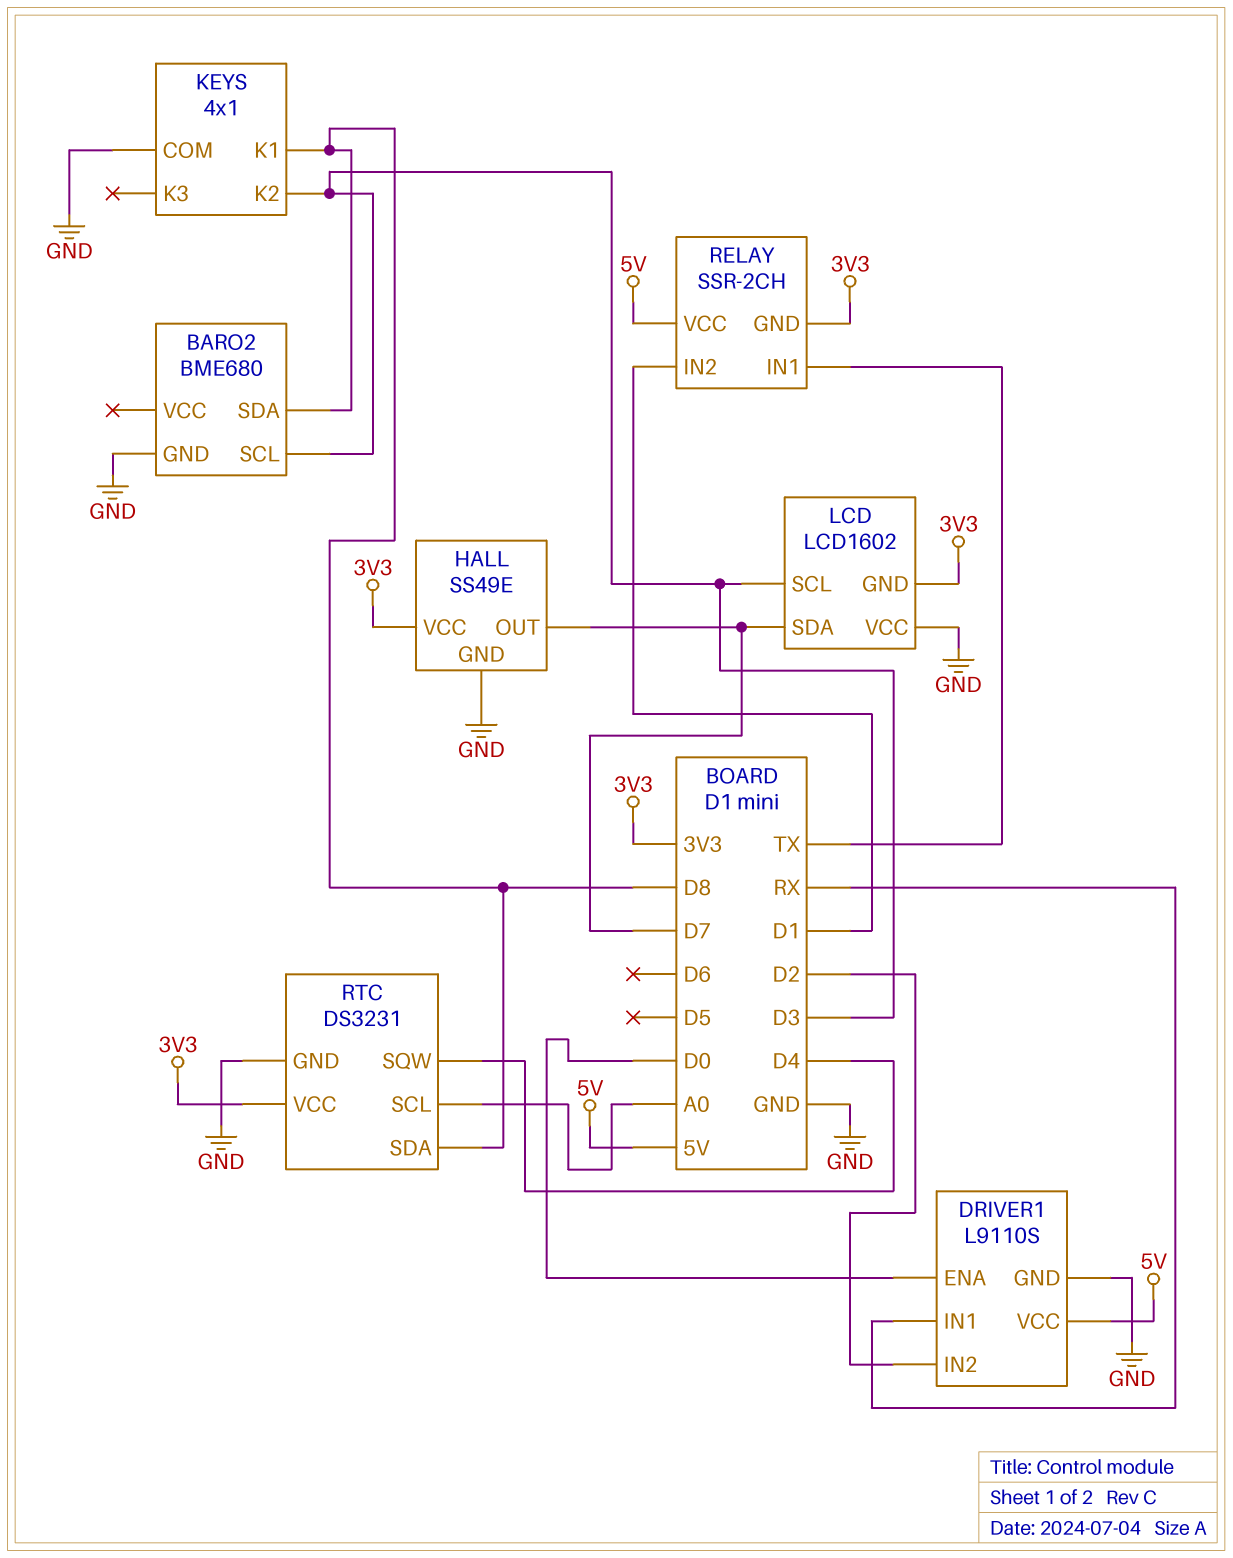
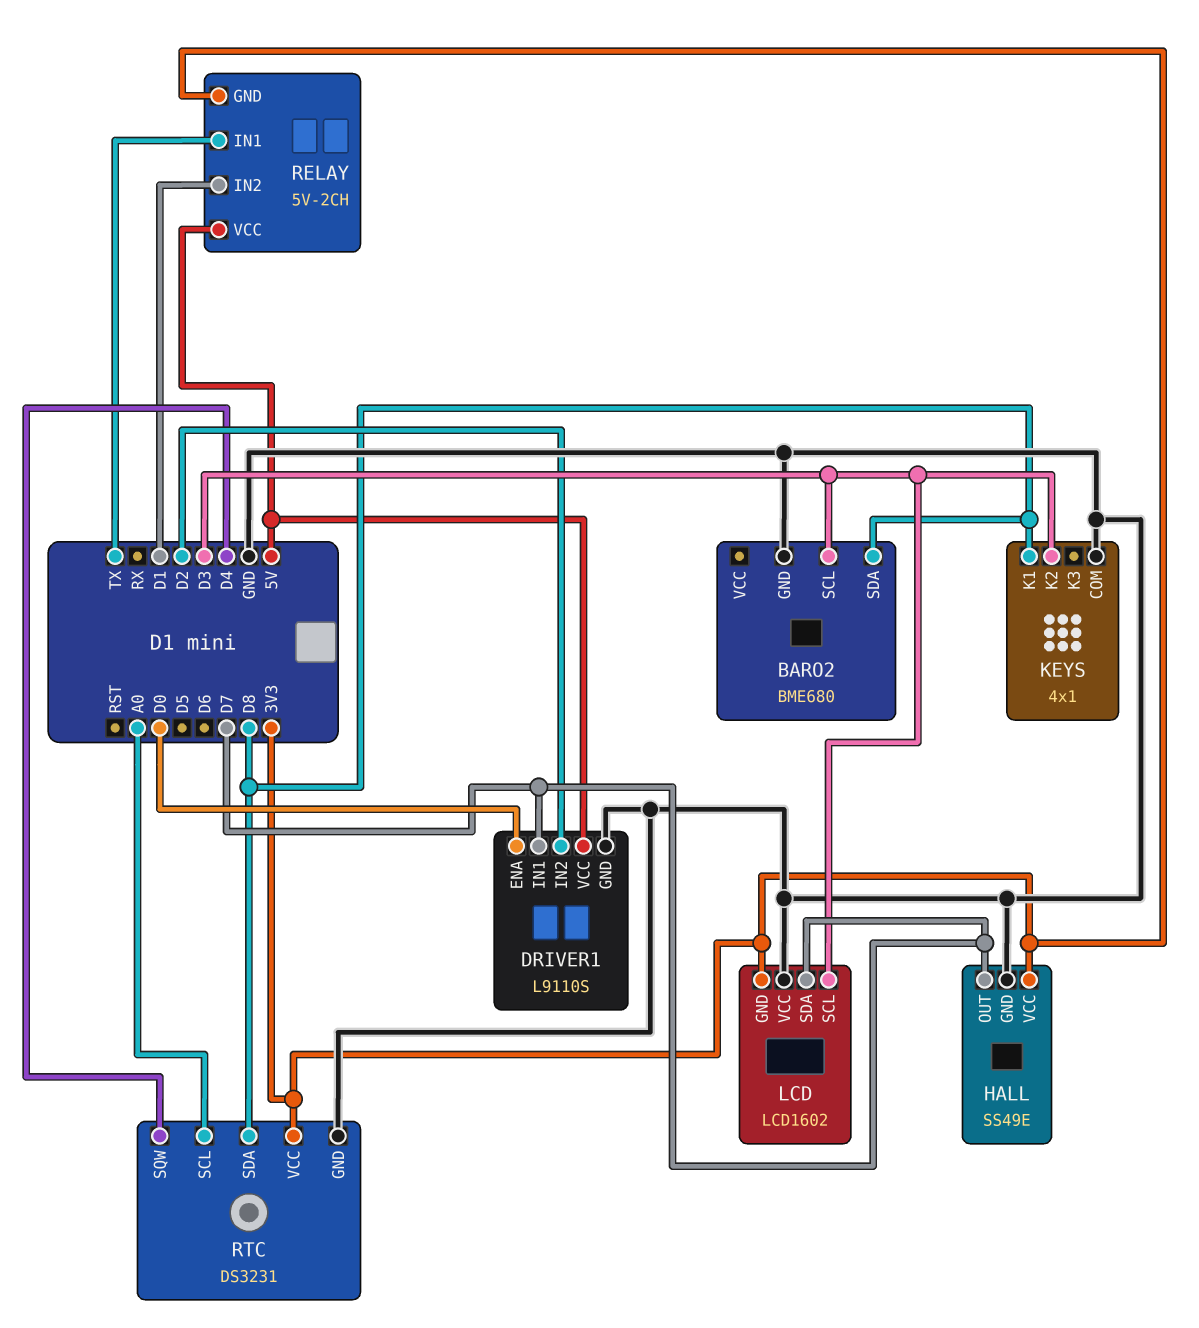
DRIVER1 pin IN1: RX -> D7
RELAY: SSR-2CH -> 5V-2CH

